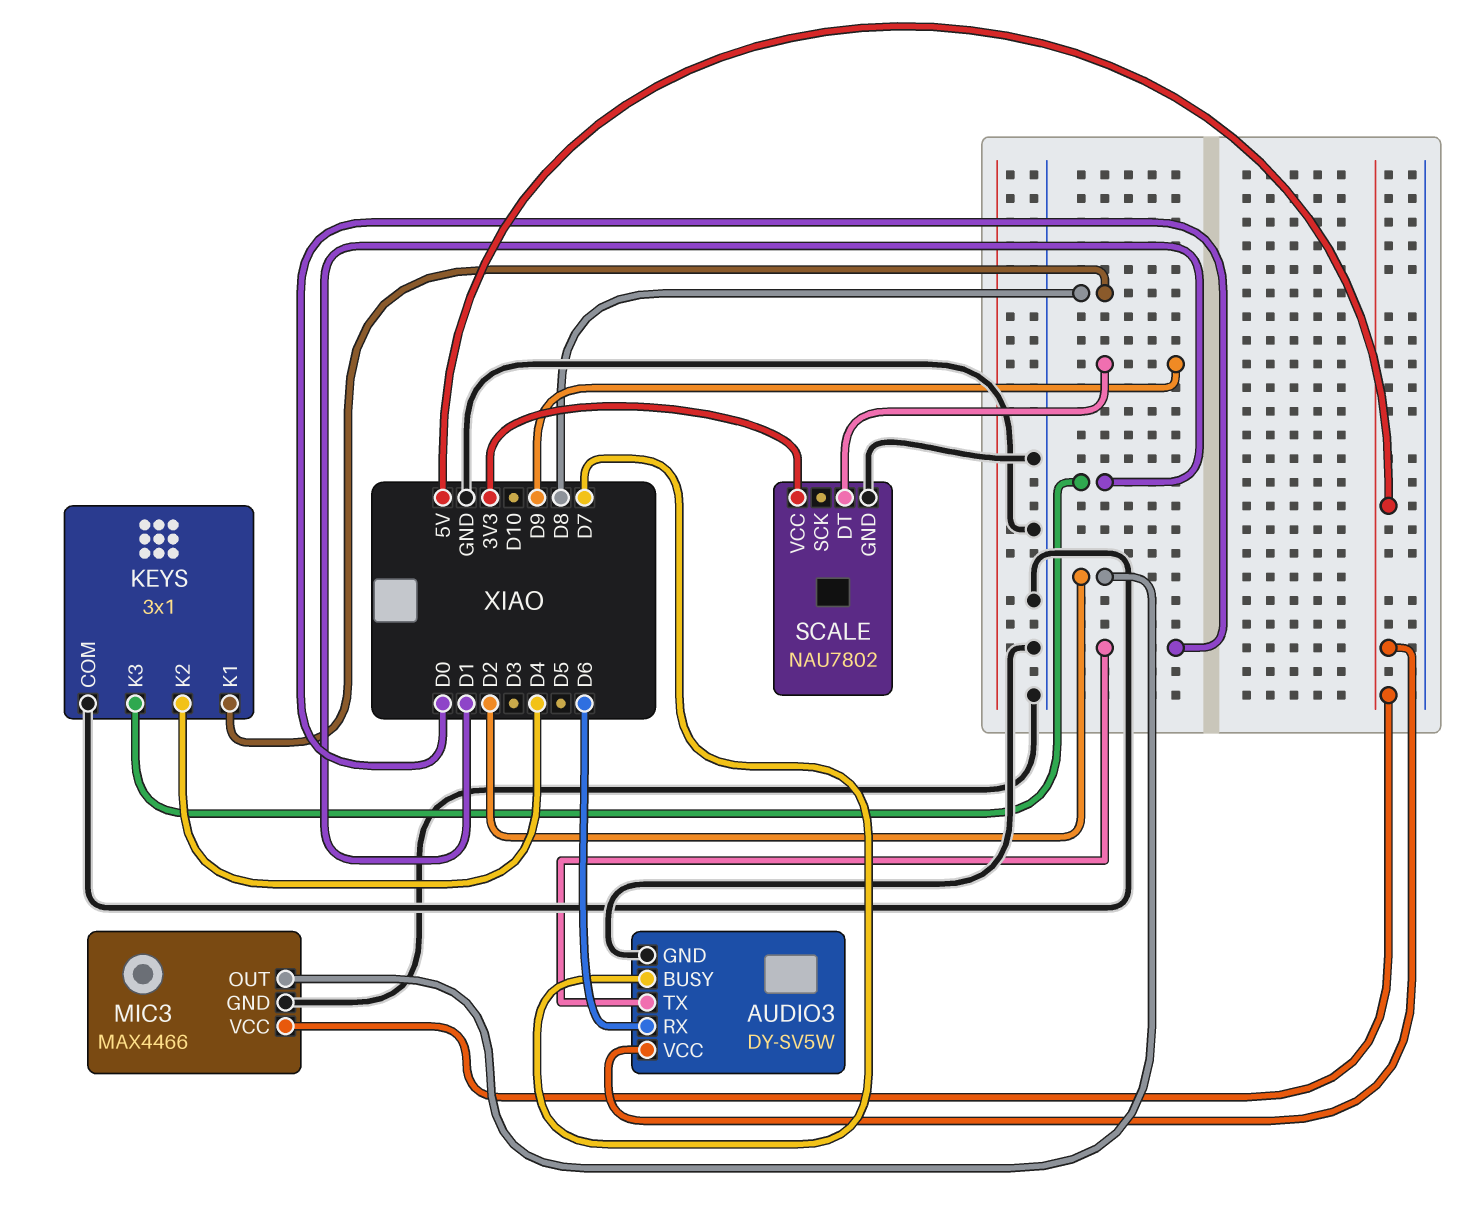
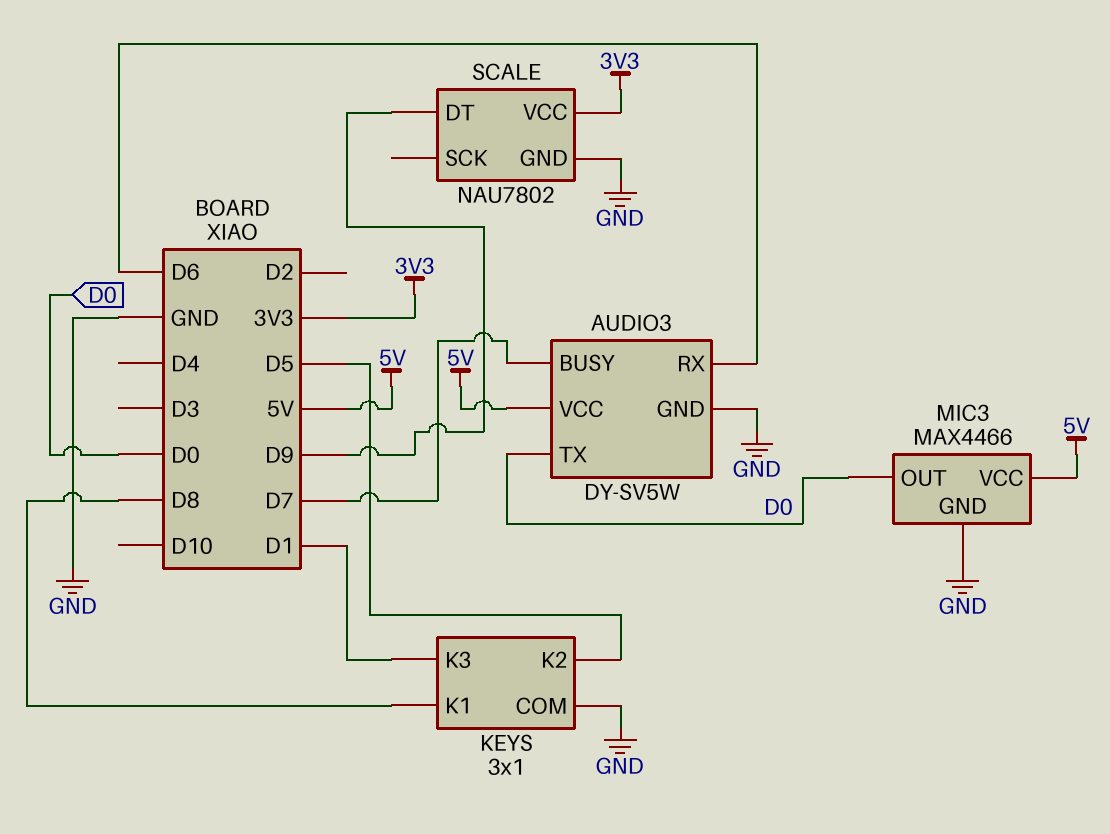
KEYS pin K2: D4 -> D5
MIC3 pin OUT: D2 -> D0

